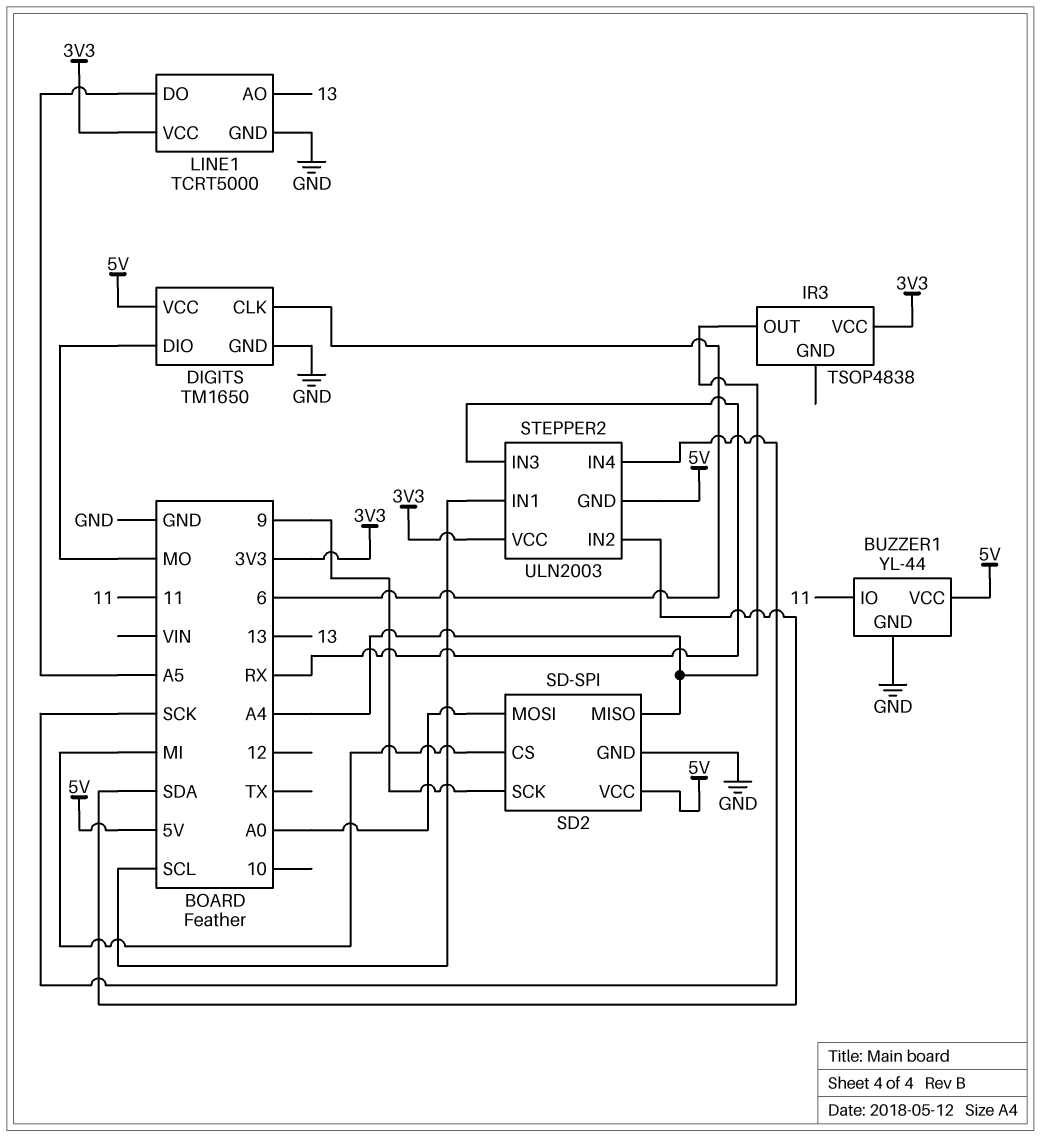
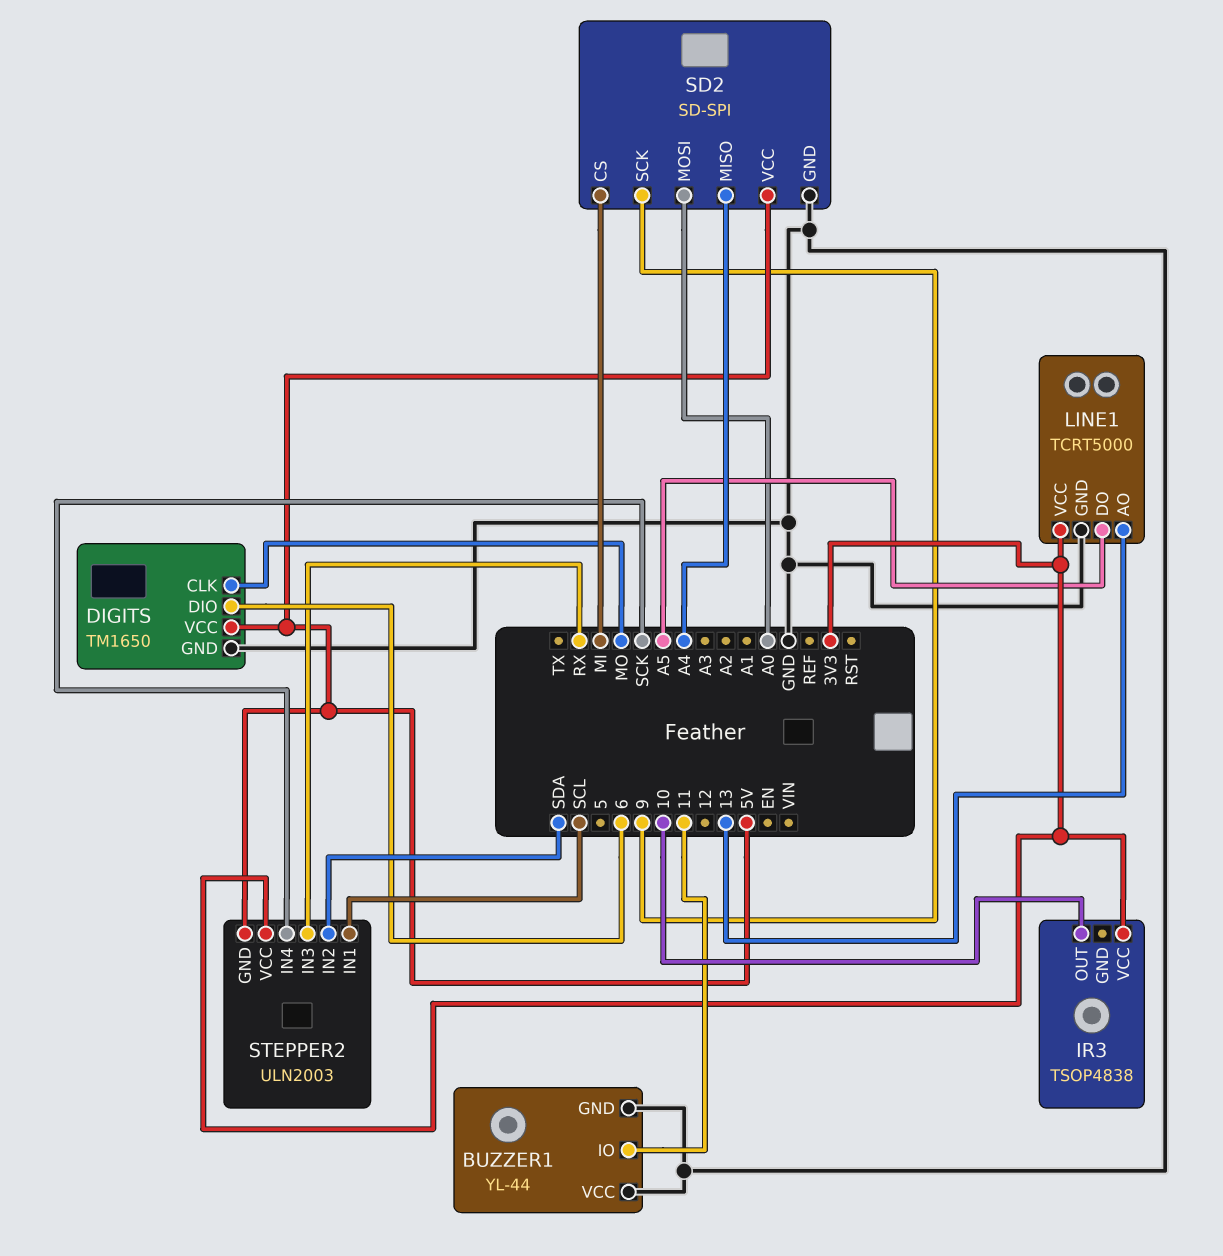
BUZZER1 pin VCC: 5V -> GND
DIGITS pin CLK: 6 -> MO
DIGITS pin DIO: MO -> 6
IR3 pin OUT: A4 -> 10

